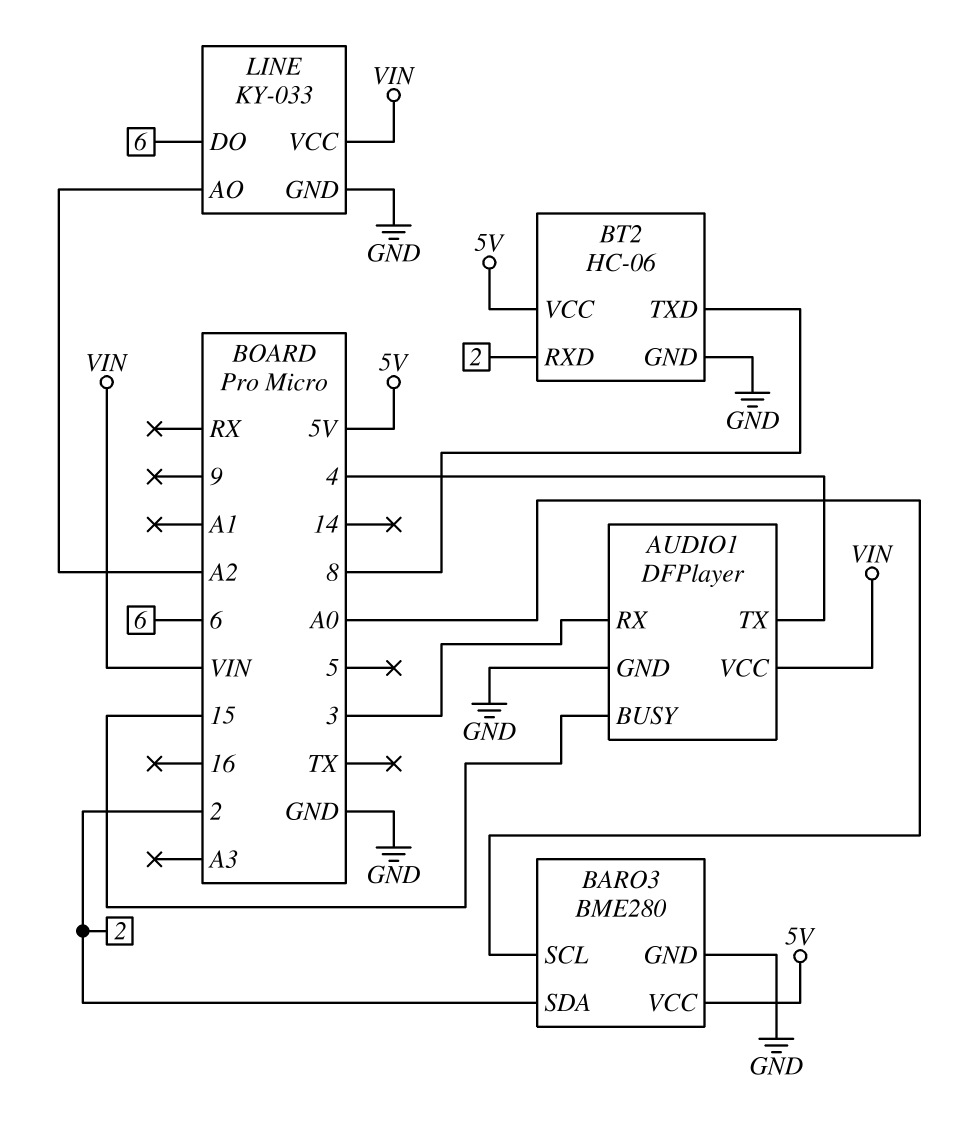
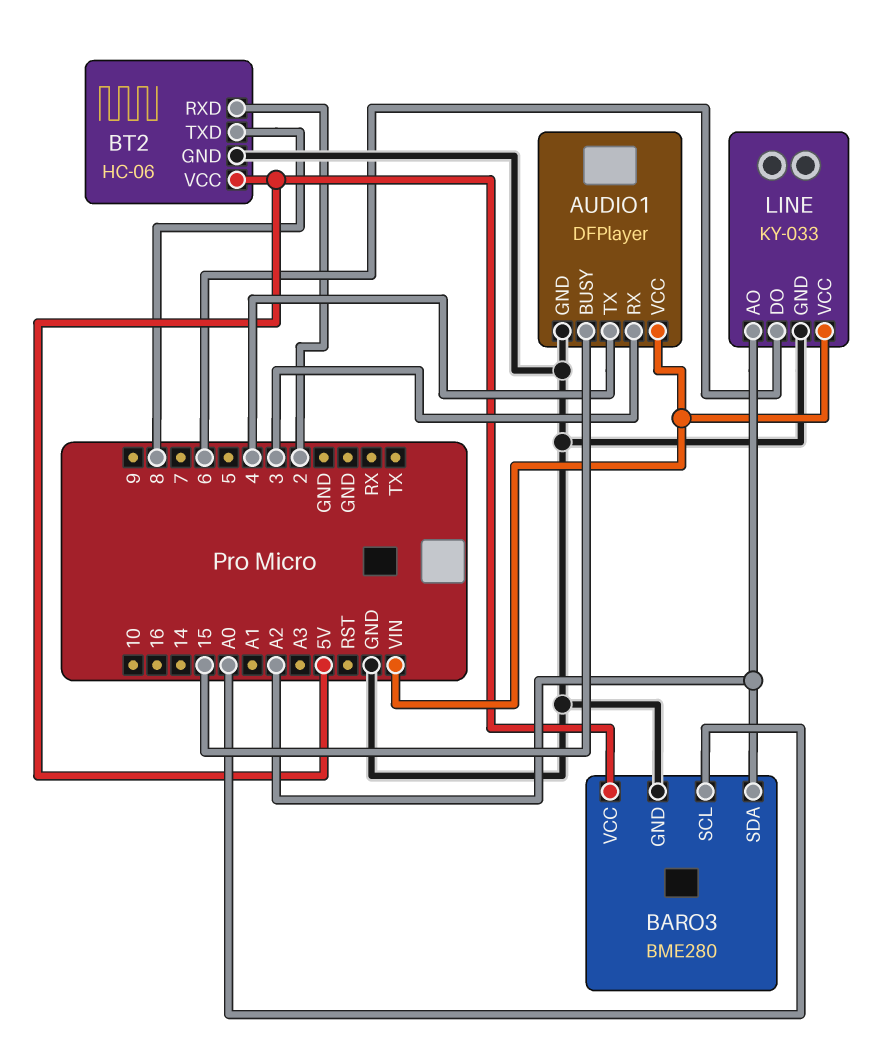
BARO3 pin SDA: 2 -> A2

